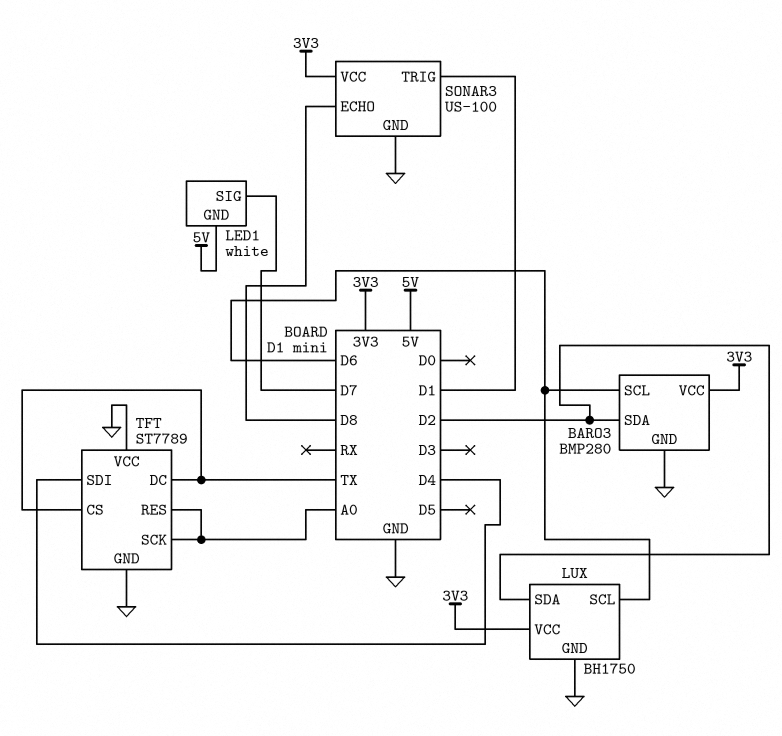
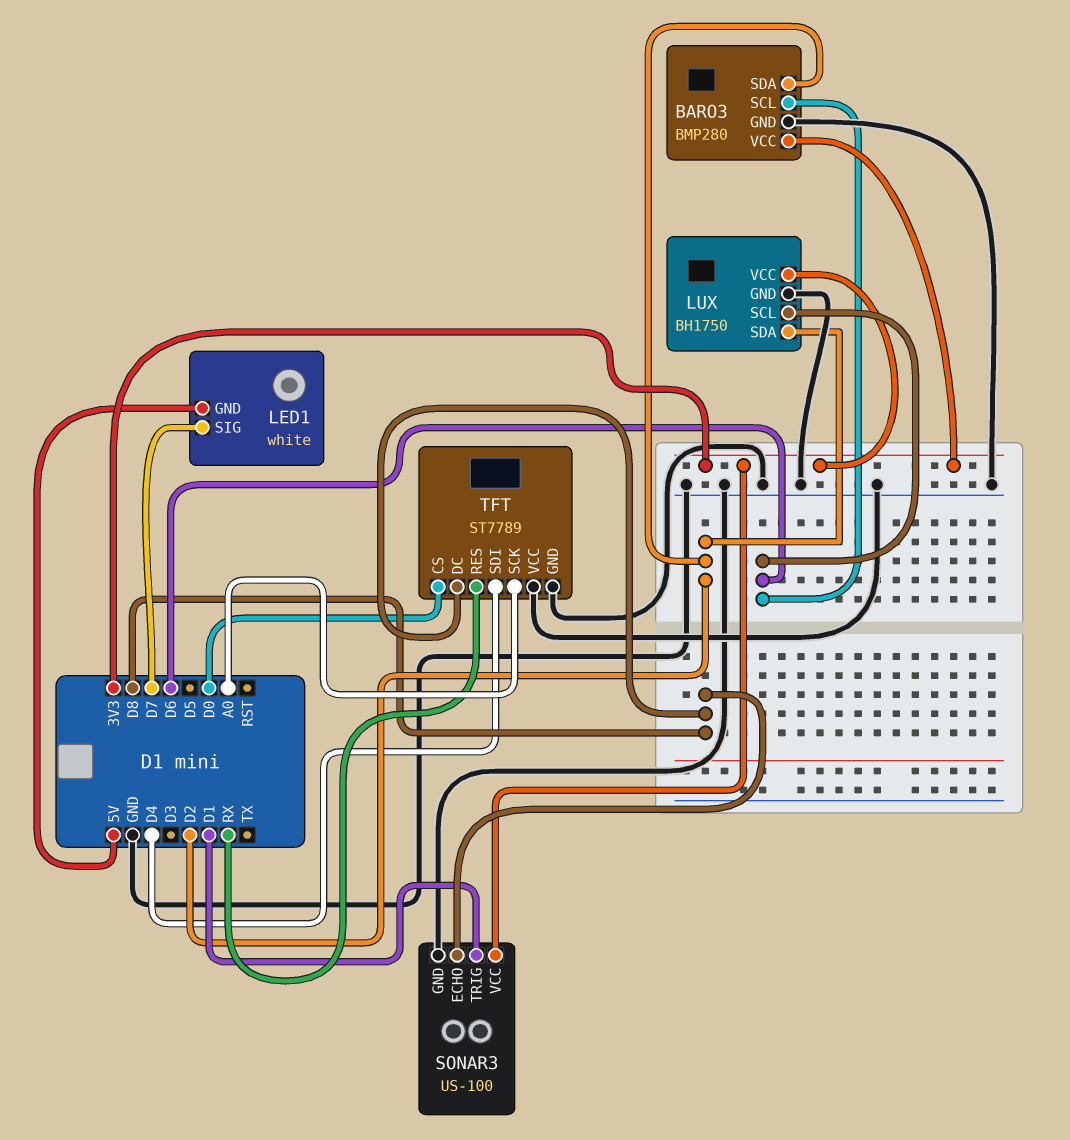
TFT pin CS: TX -> D0
TFT pin DC: TX -> D8
TFT pin RES: A0 -> RX

